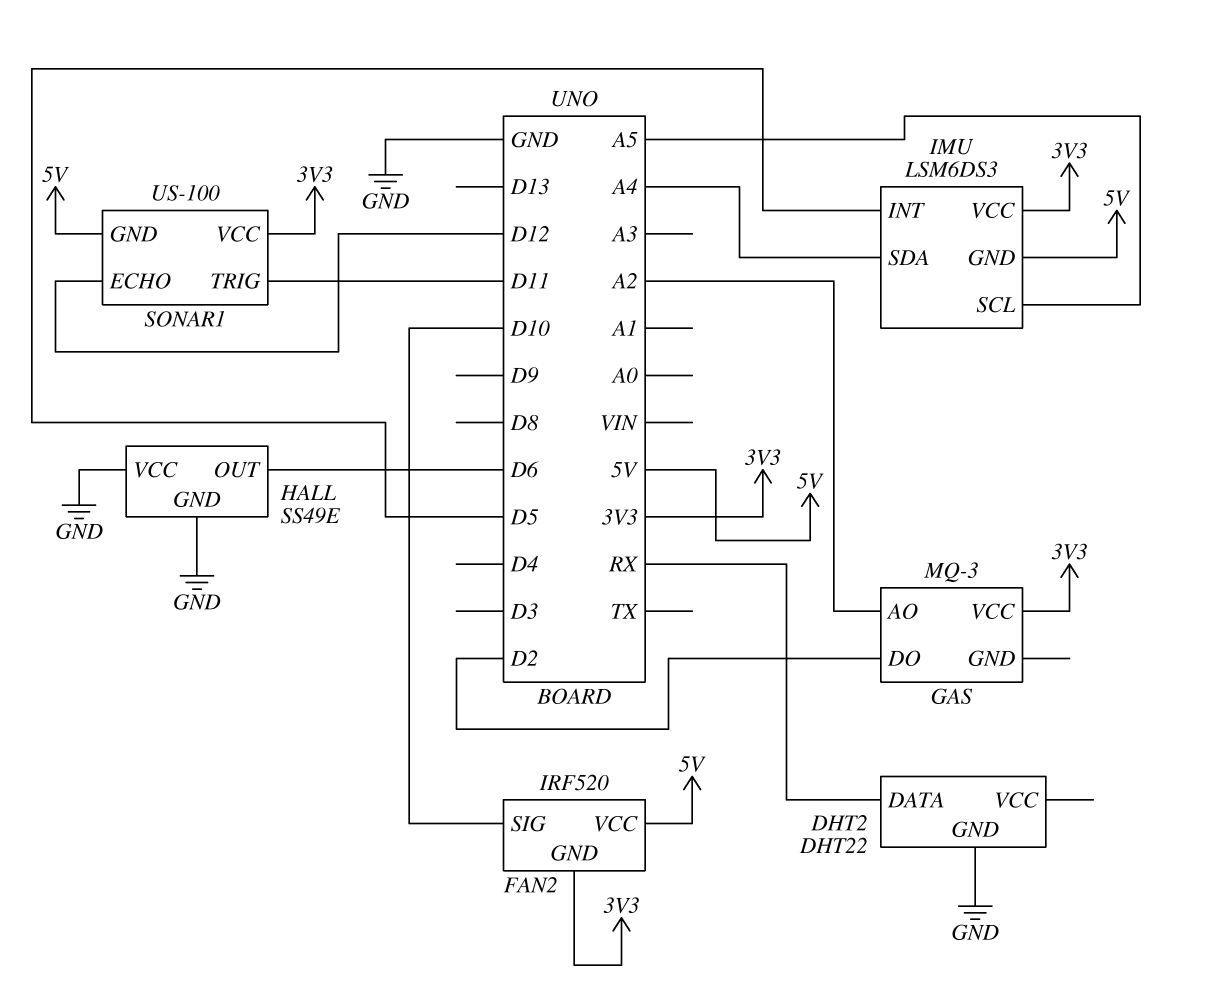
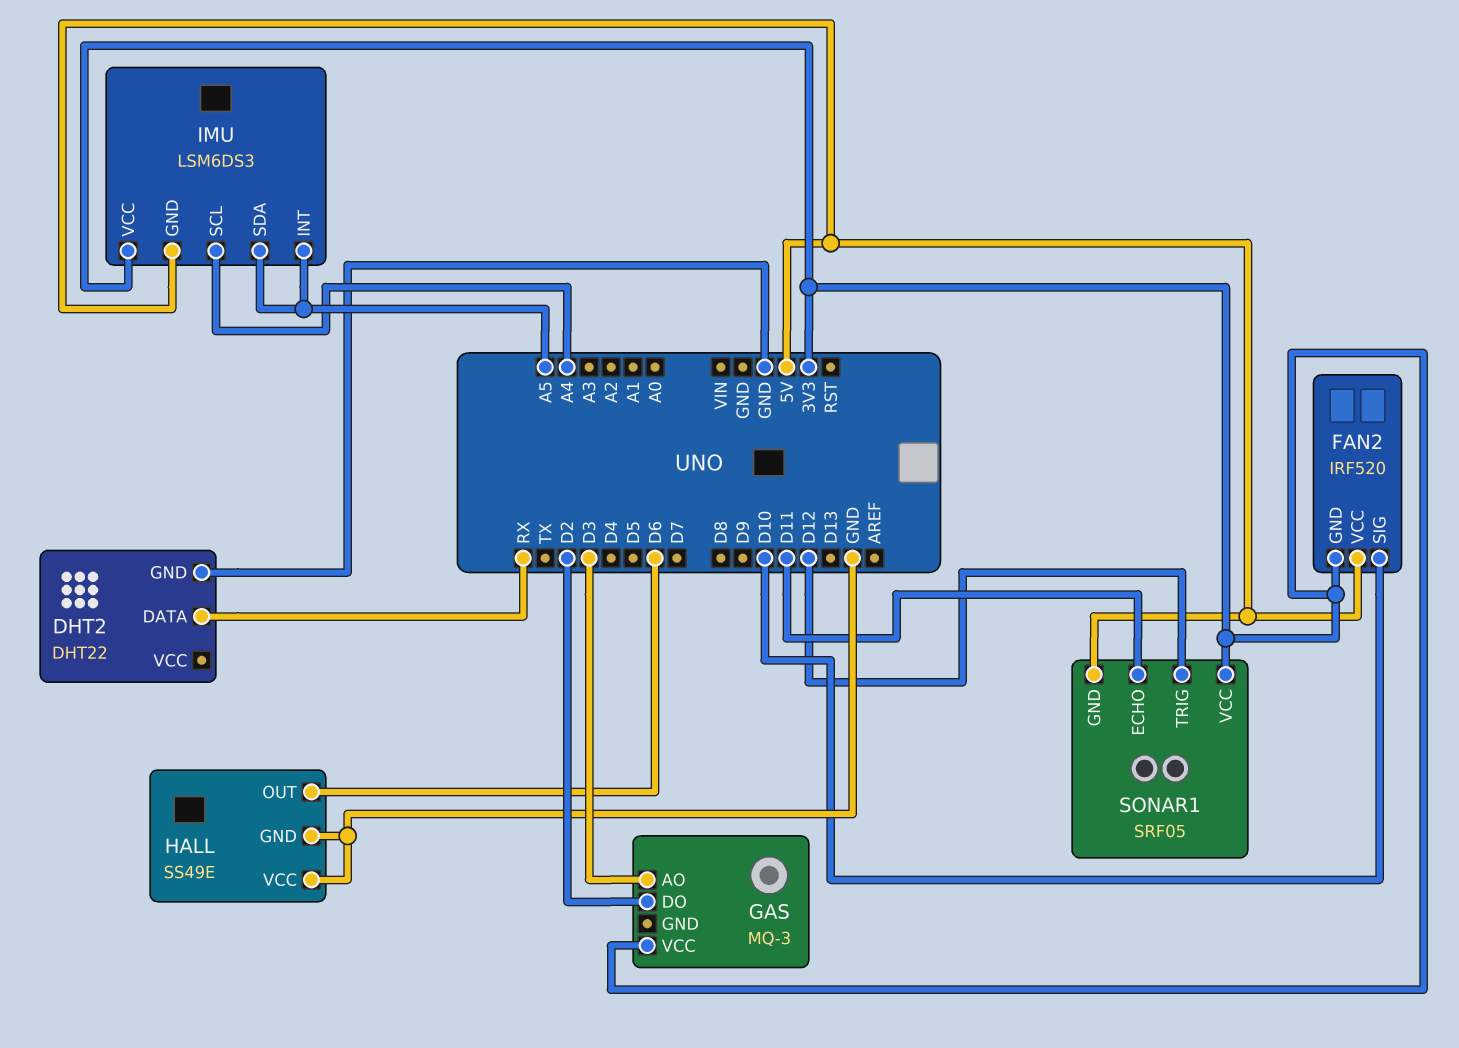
GAS pin AO: A2 -> D3
IMU pin INT: D5 -> A5
IMU pin SCL: A5 -> A4
IMU pin SDA: A4 -> A5
SONAR1: US-100 -> SRF05
SONAR1 pin ECHO: D12 -> D11
SONAR1 pin TRIG: D11 -> D12

